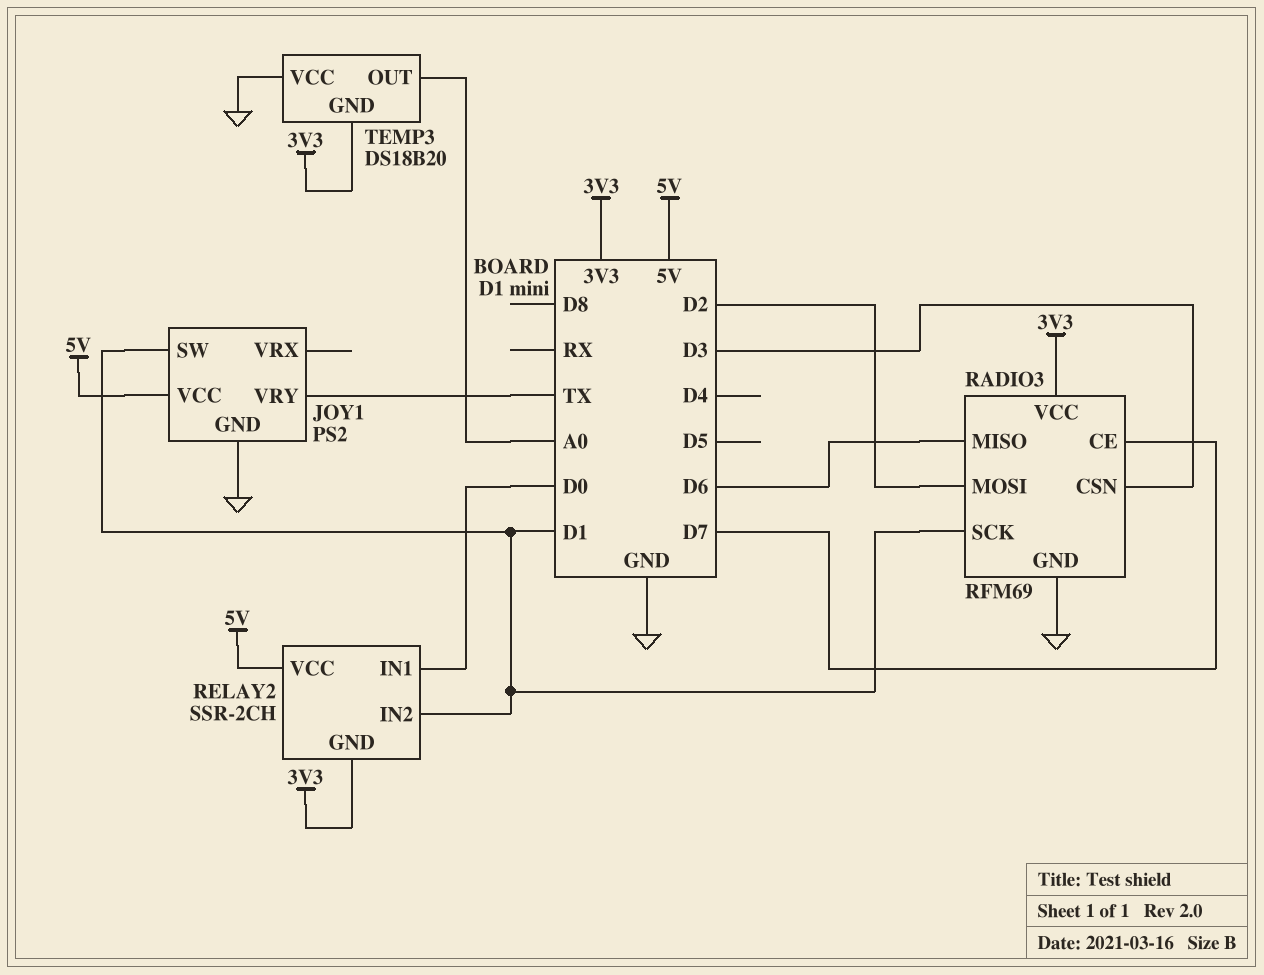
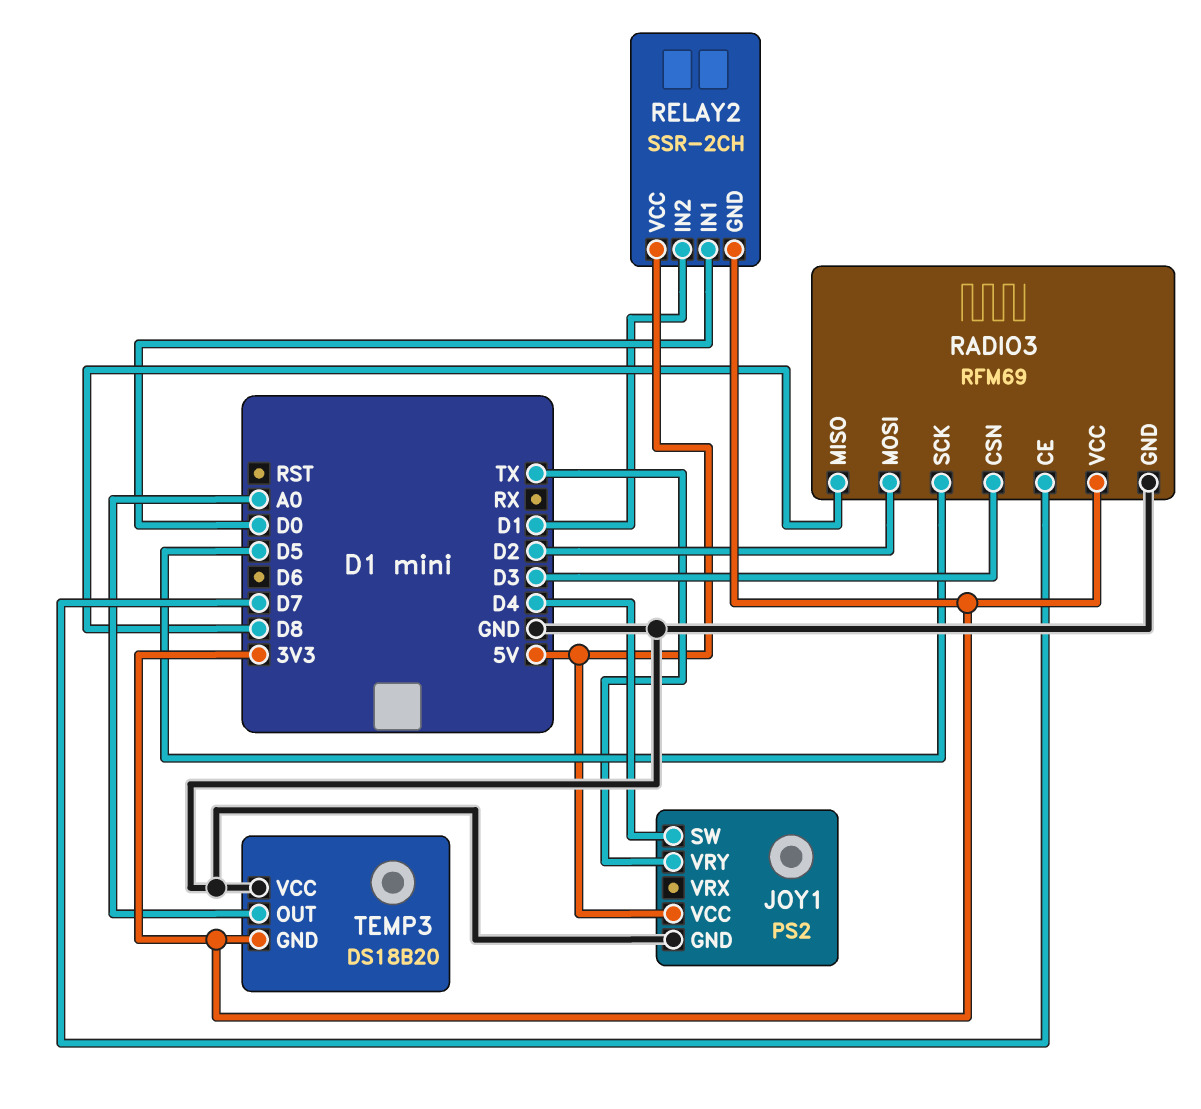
JOY1 pin SW: D1 -> D4
RADIO3 pin MISO: D6 -> D8
RADIO3 pin SCK: D1 -> D5

